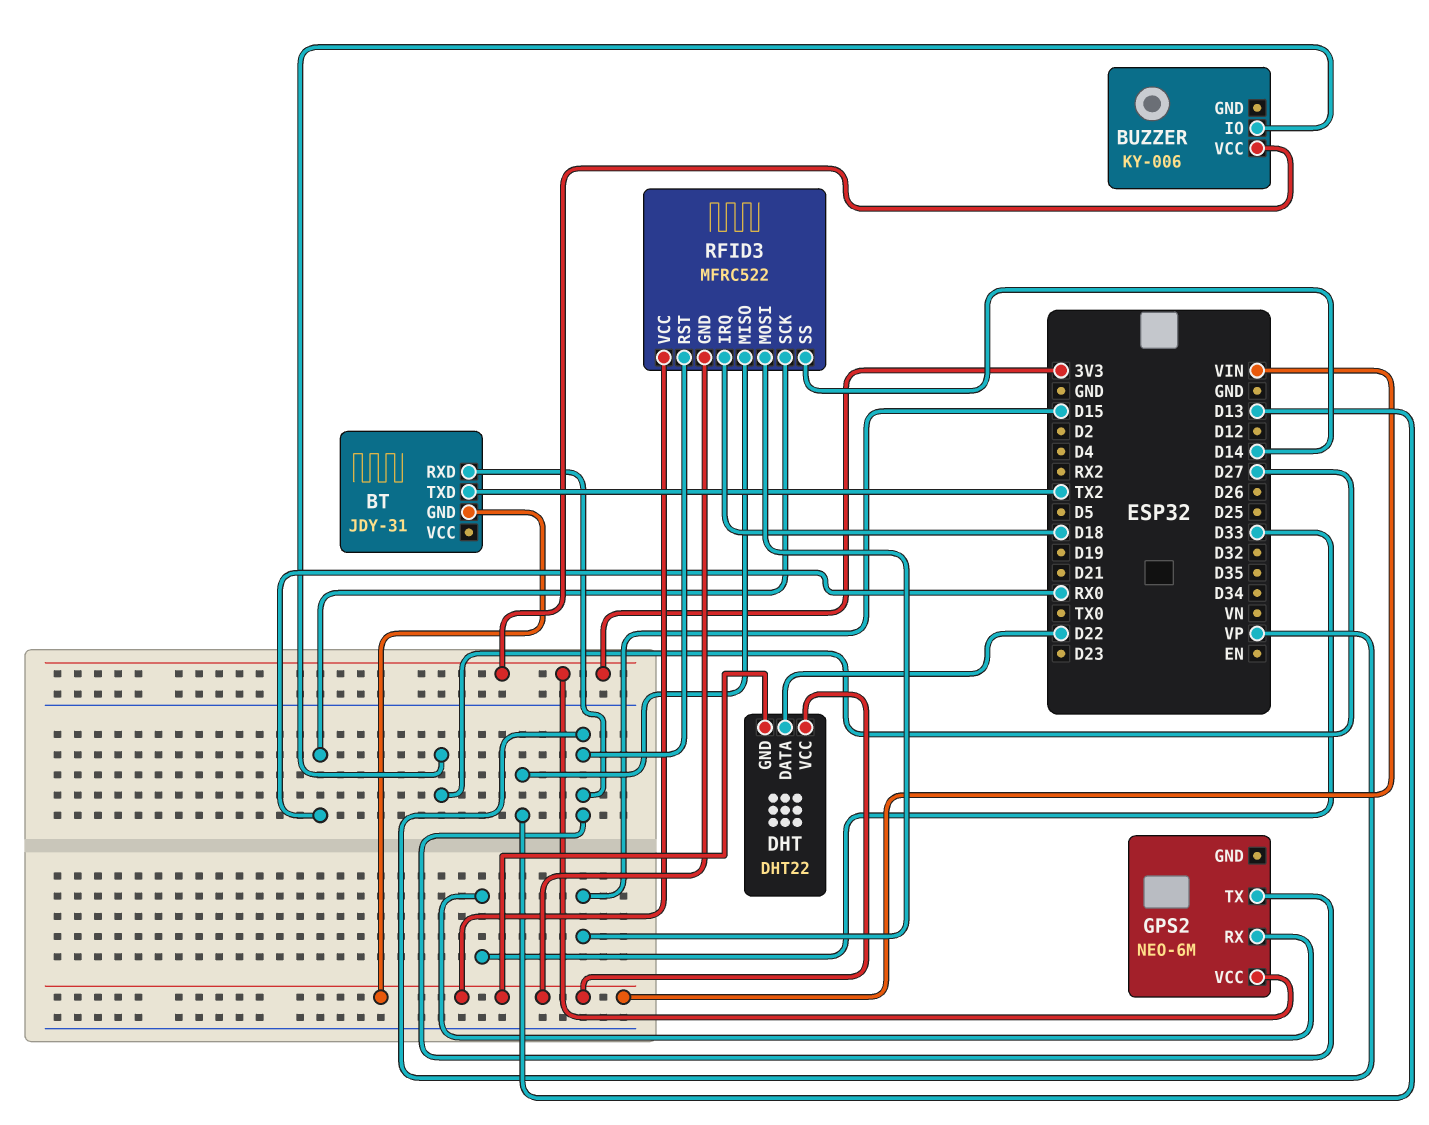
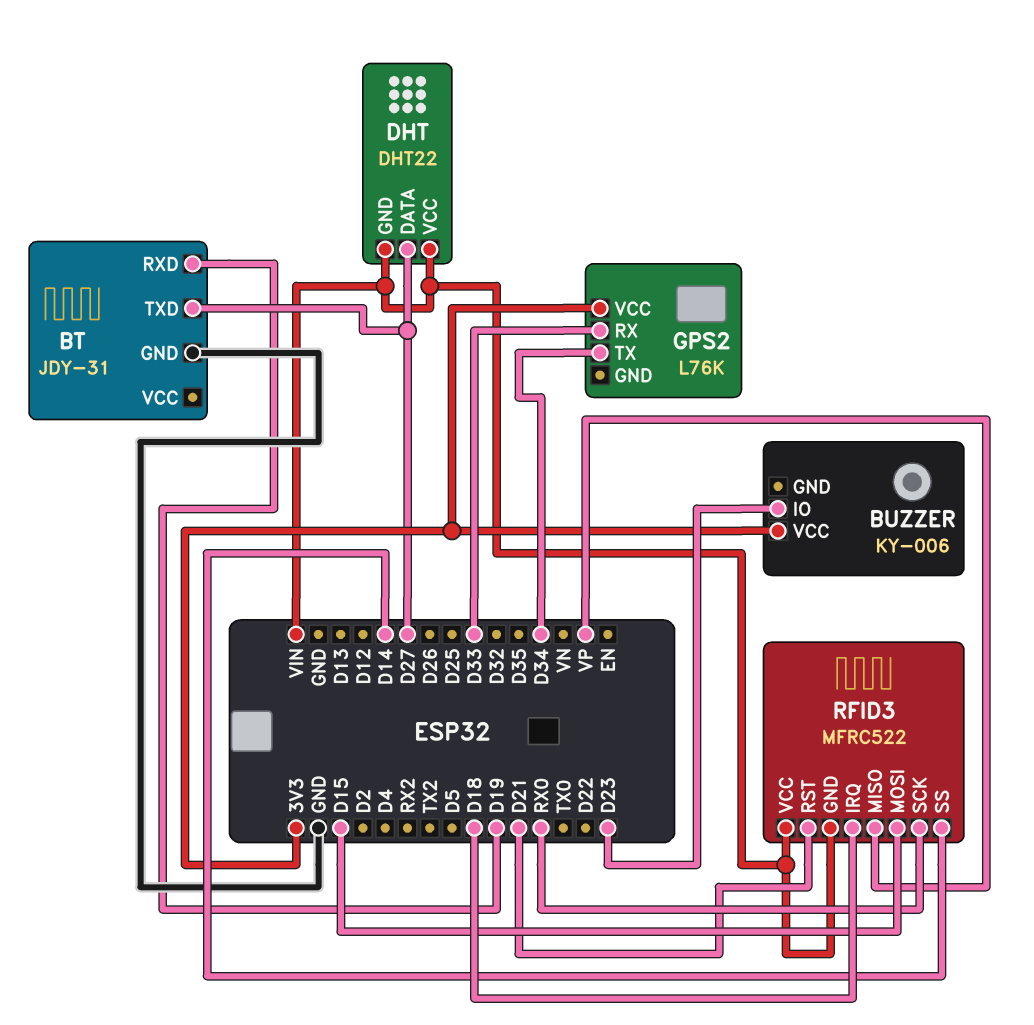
BT pin GND: VIN -> GND
BT pin RXD: VP -> D19
BT pin TXD: TX2 -> D27
BUZZER pin IO: D27 -> D23
DHT pin DATA: D22 -> D27
GPS2: NEO-6M -> L76K
GPS2 pin TX: VP -> D34
RFID3 pin MISO: D13 -> VP
RFID3 pin RST: VP -> D21

